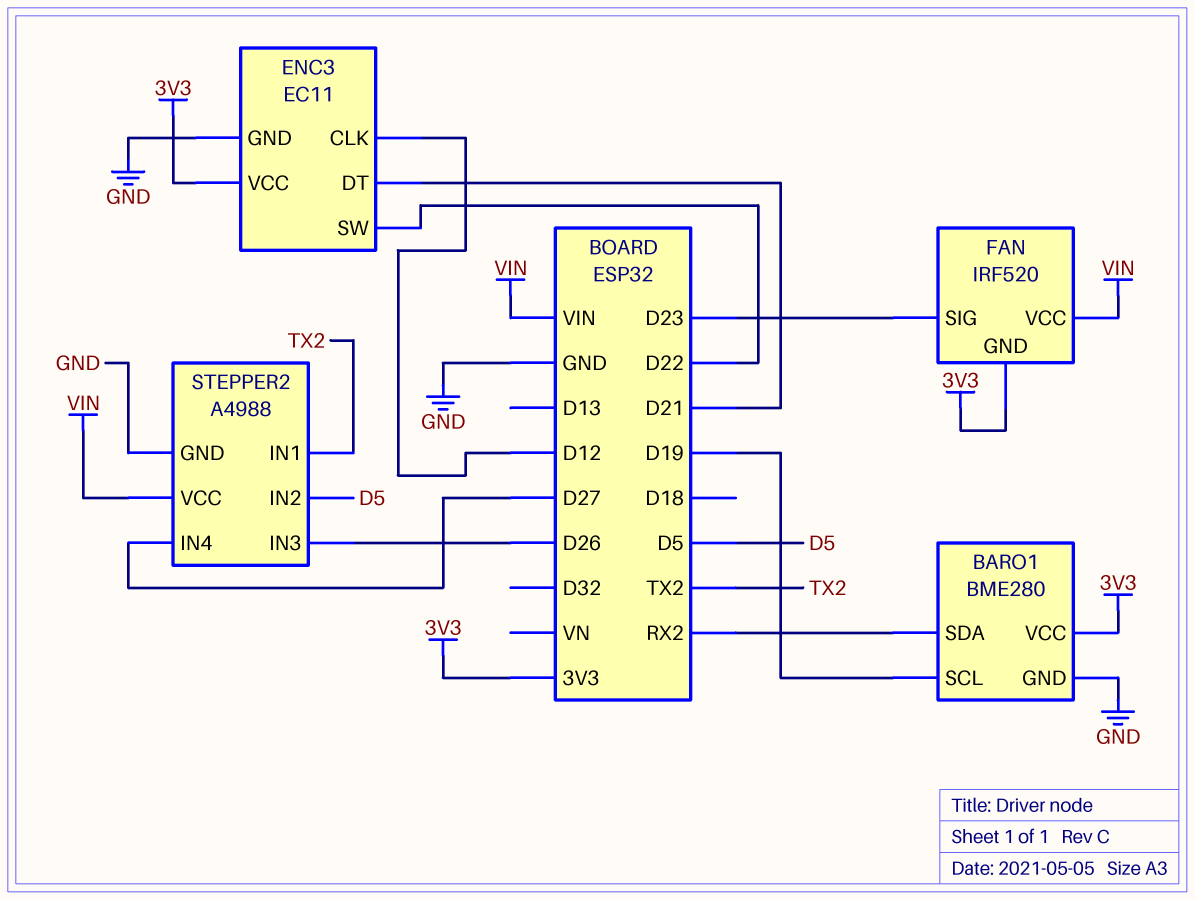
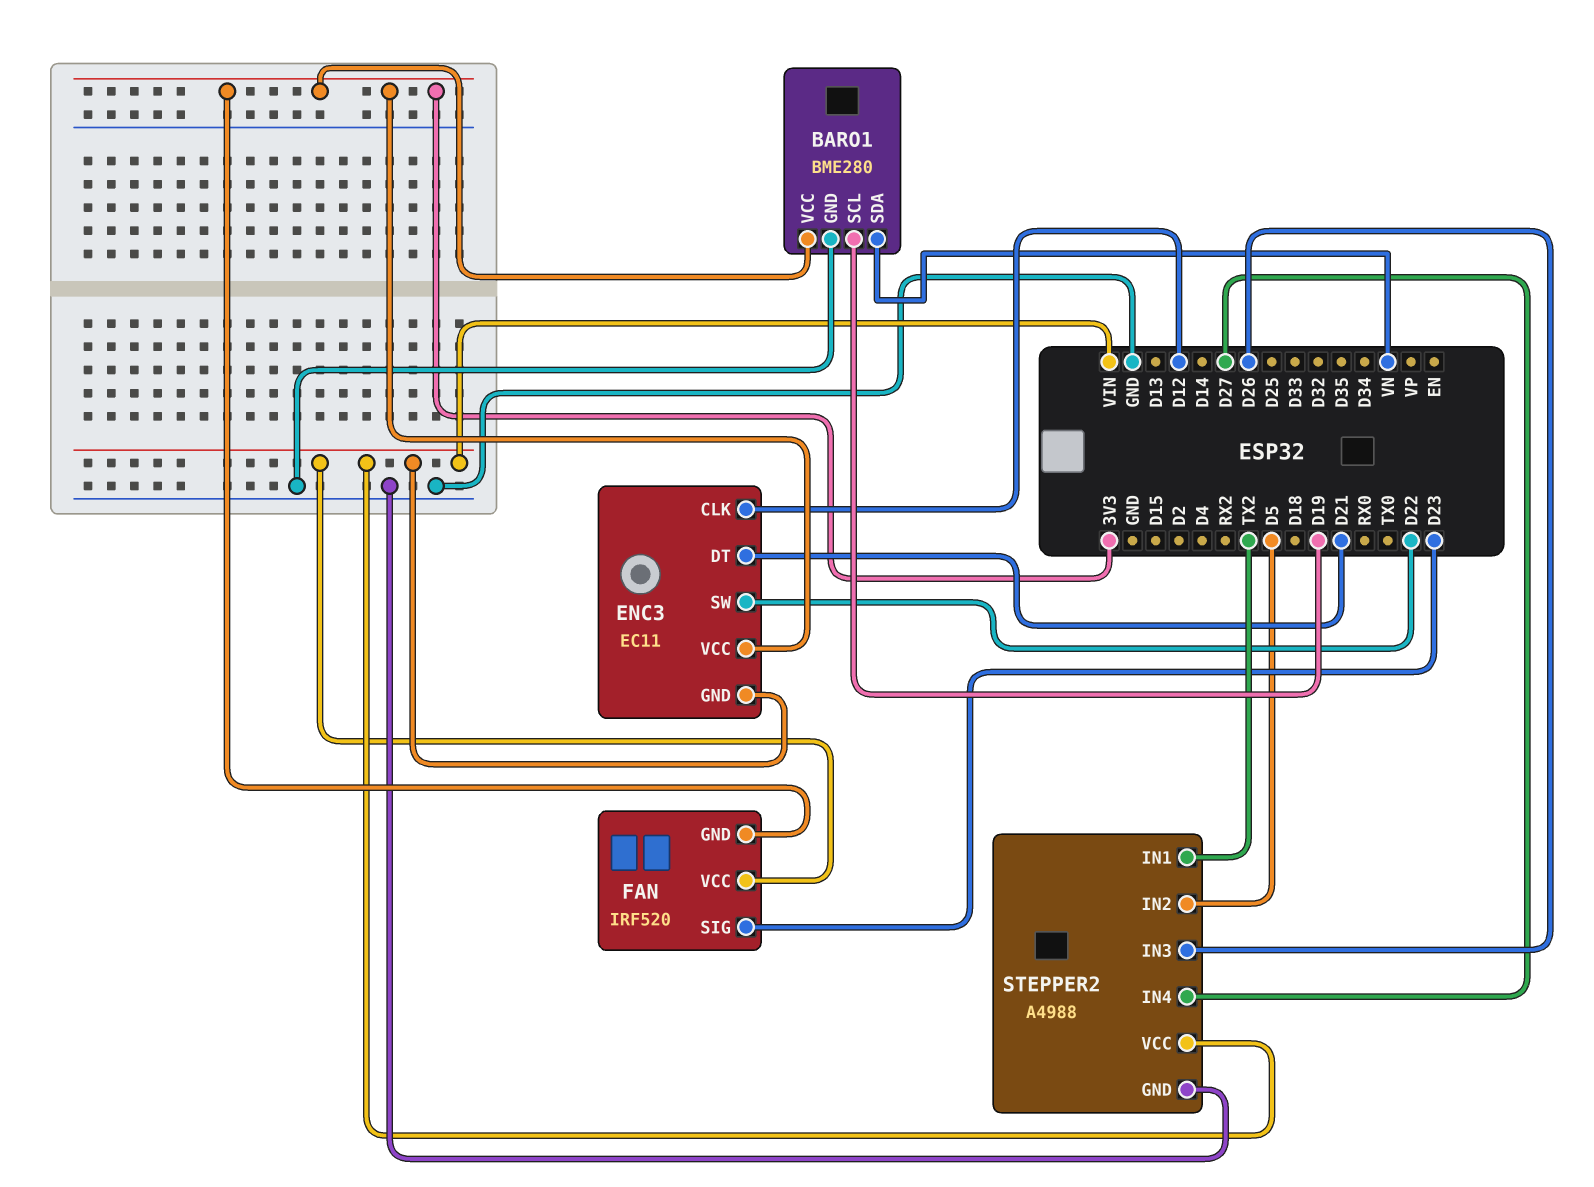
BARO1 pin SDA: RX2 -> VN
ENC3 pin GND: GND -> VIN

